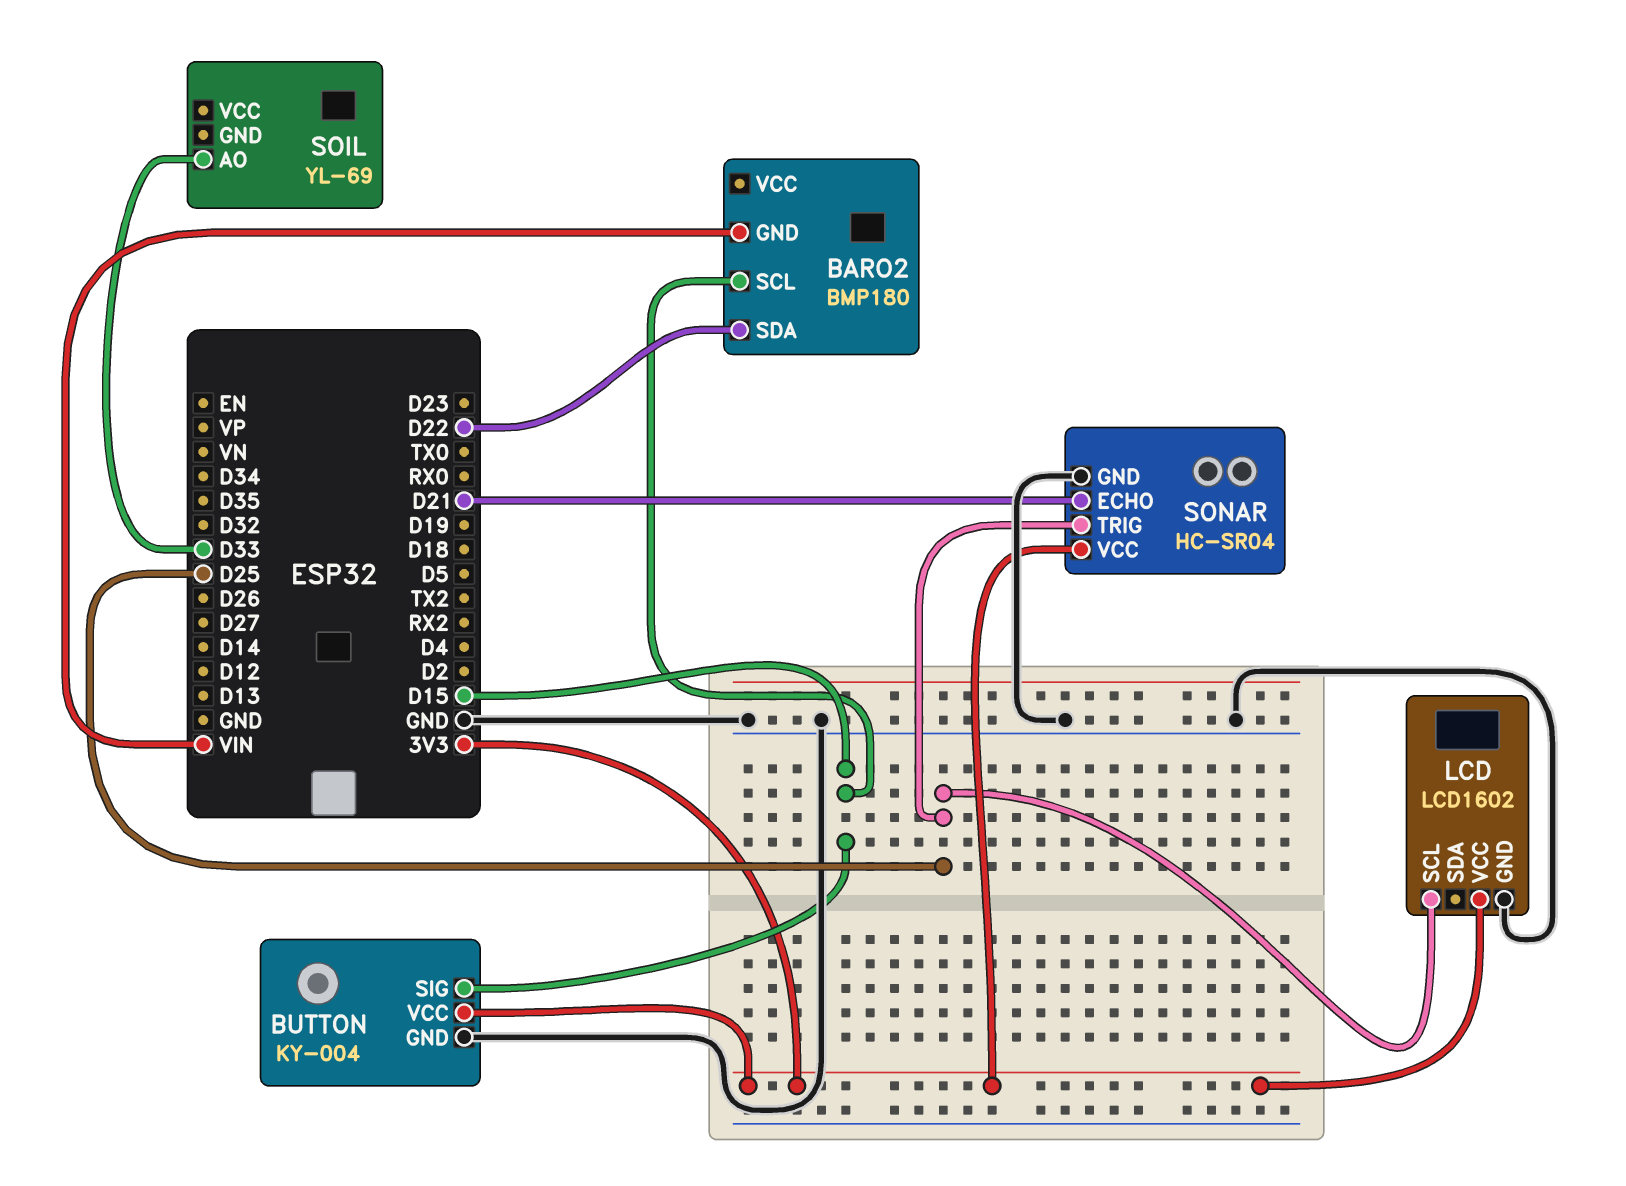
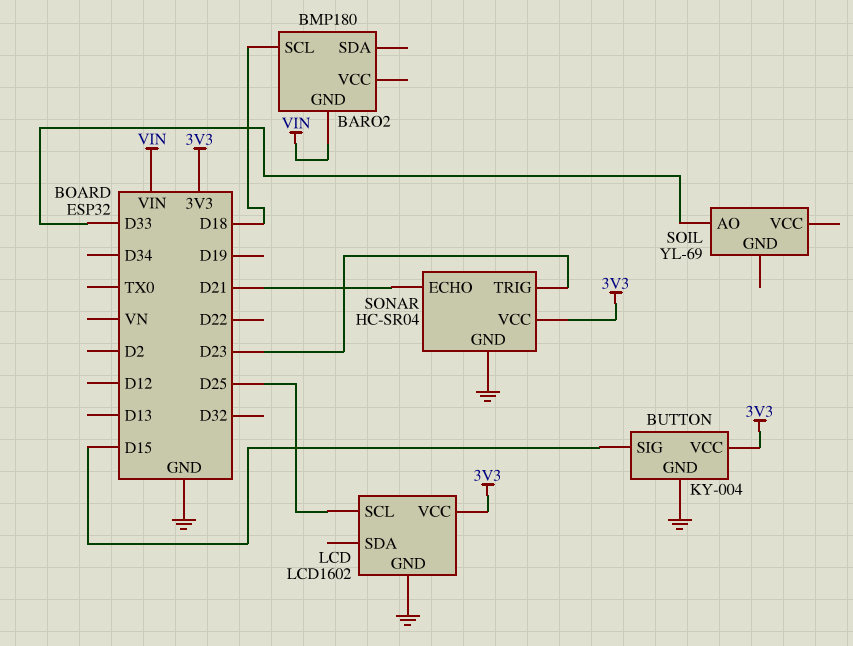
BARO2 pin SCL: D15 -> D18
BARO2 pin SDA: D22 -> none
SONAR pin TRIG: D25 -> D23

